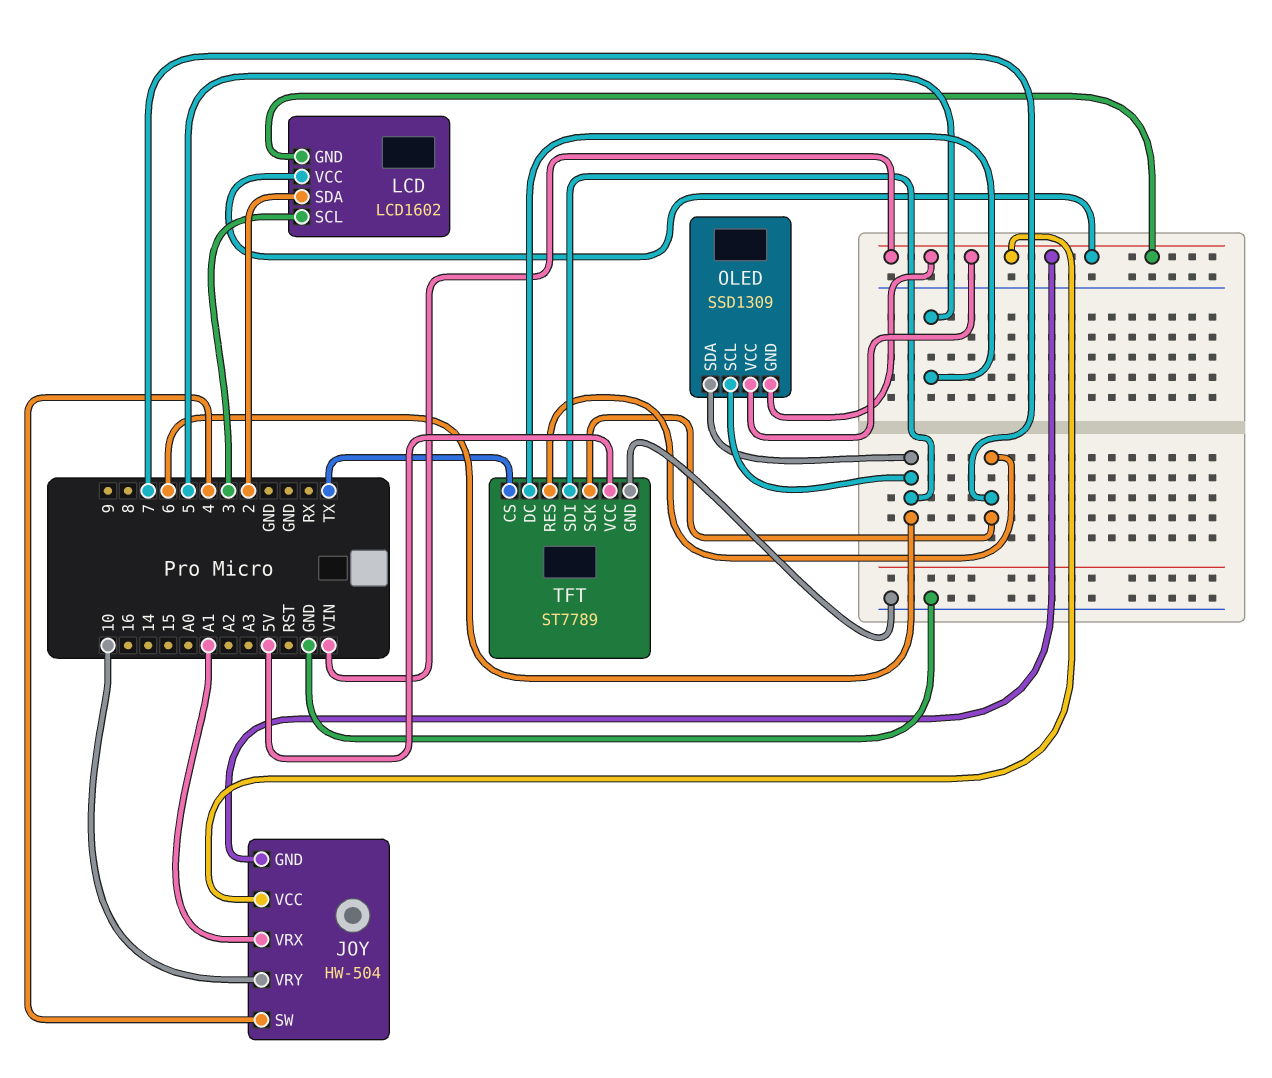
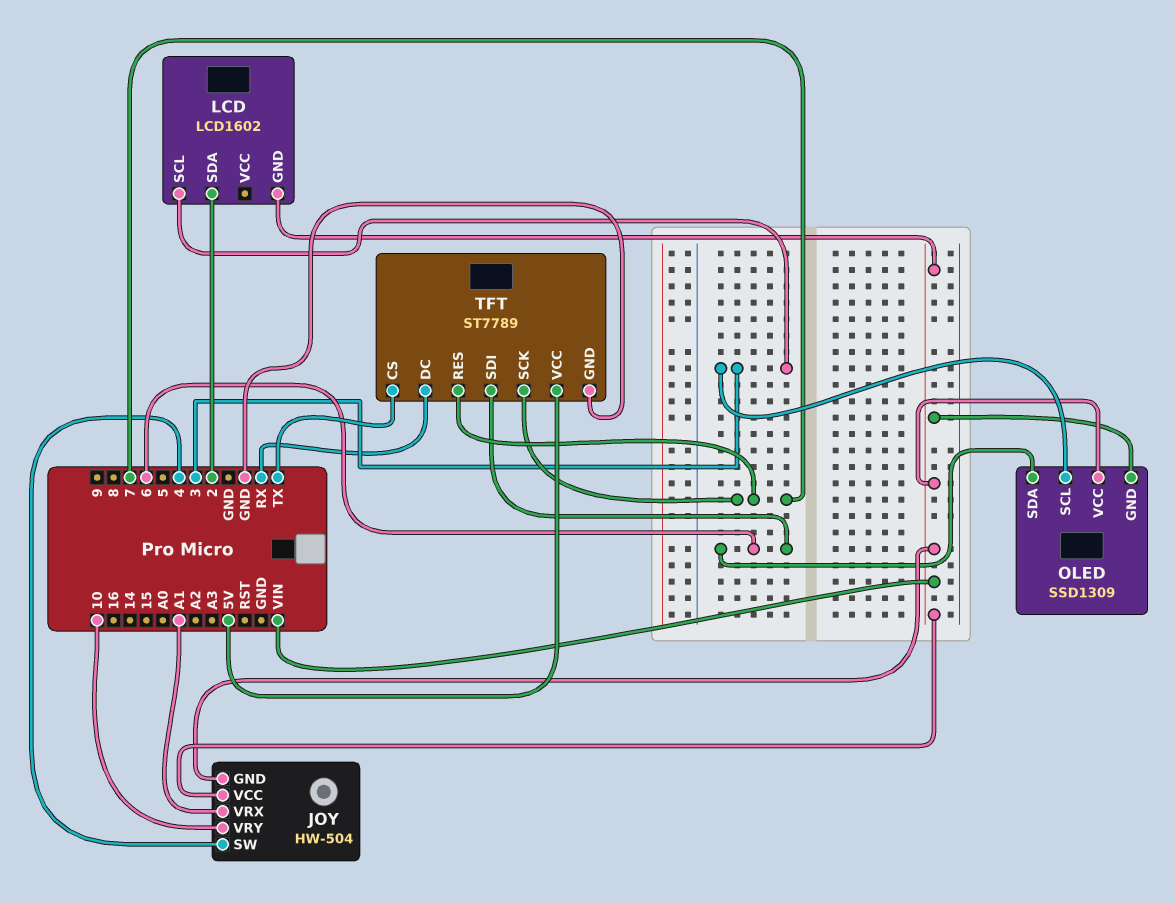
LCD pin VCC: VIN -> none
OLED pin SCL: 6 -> 3
TFT pin DC: 5 -> RX

